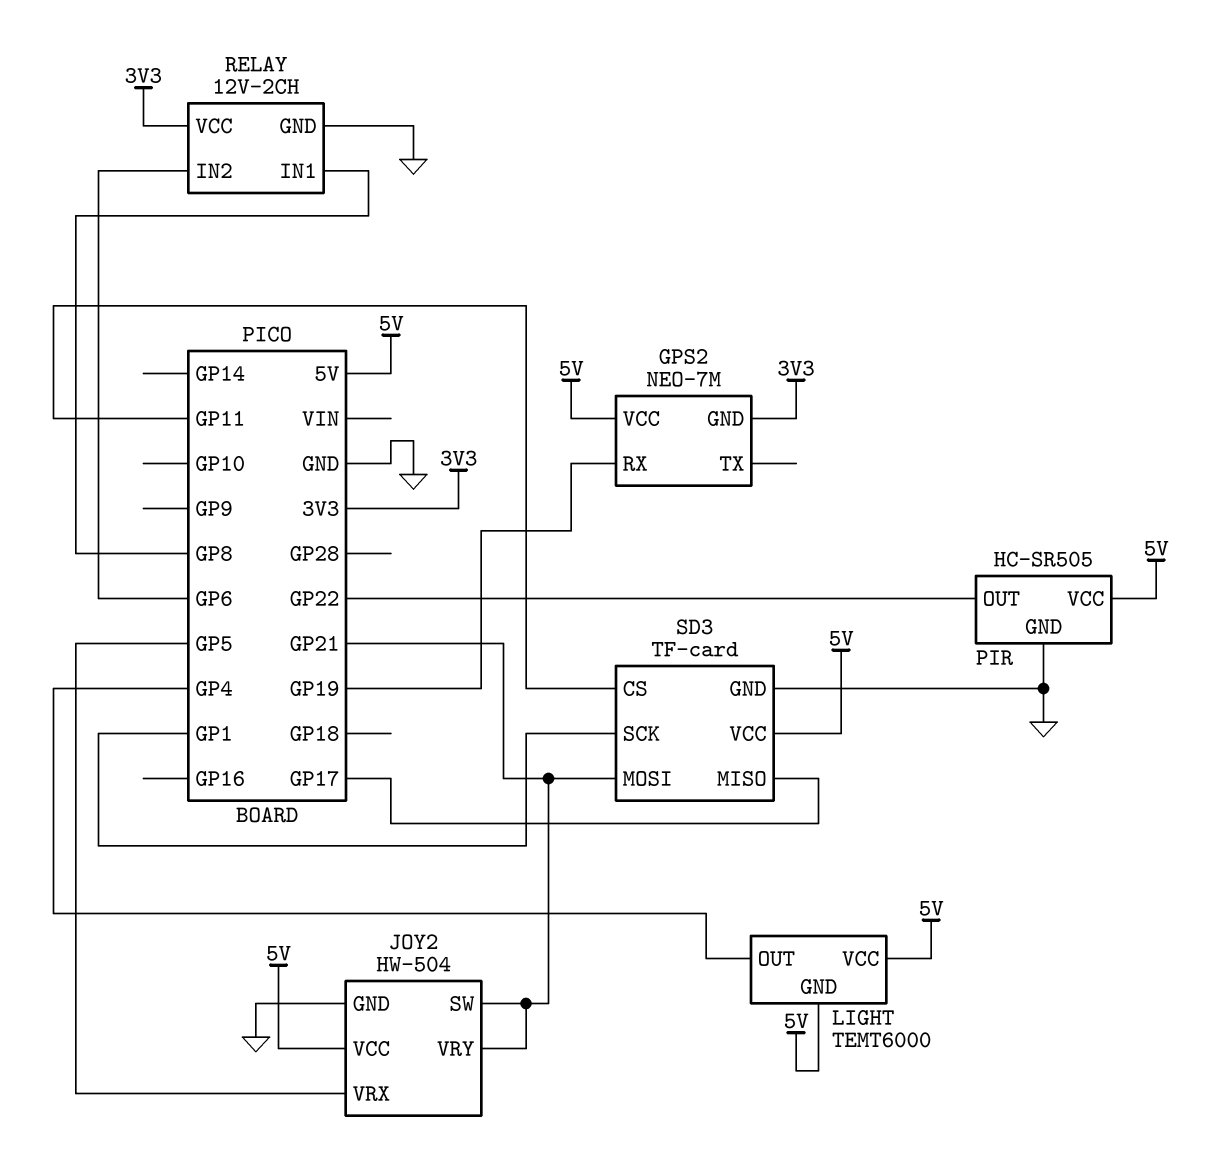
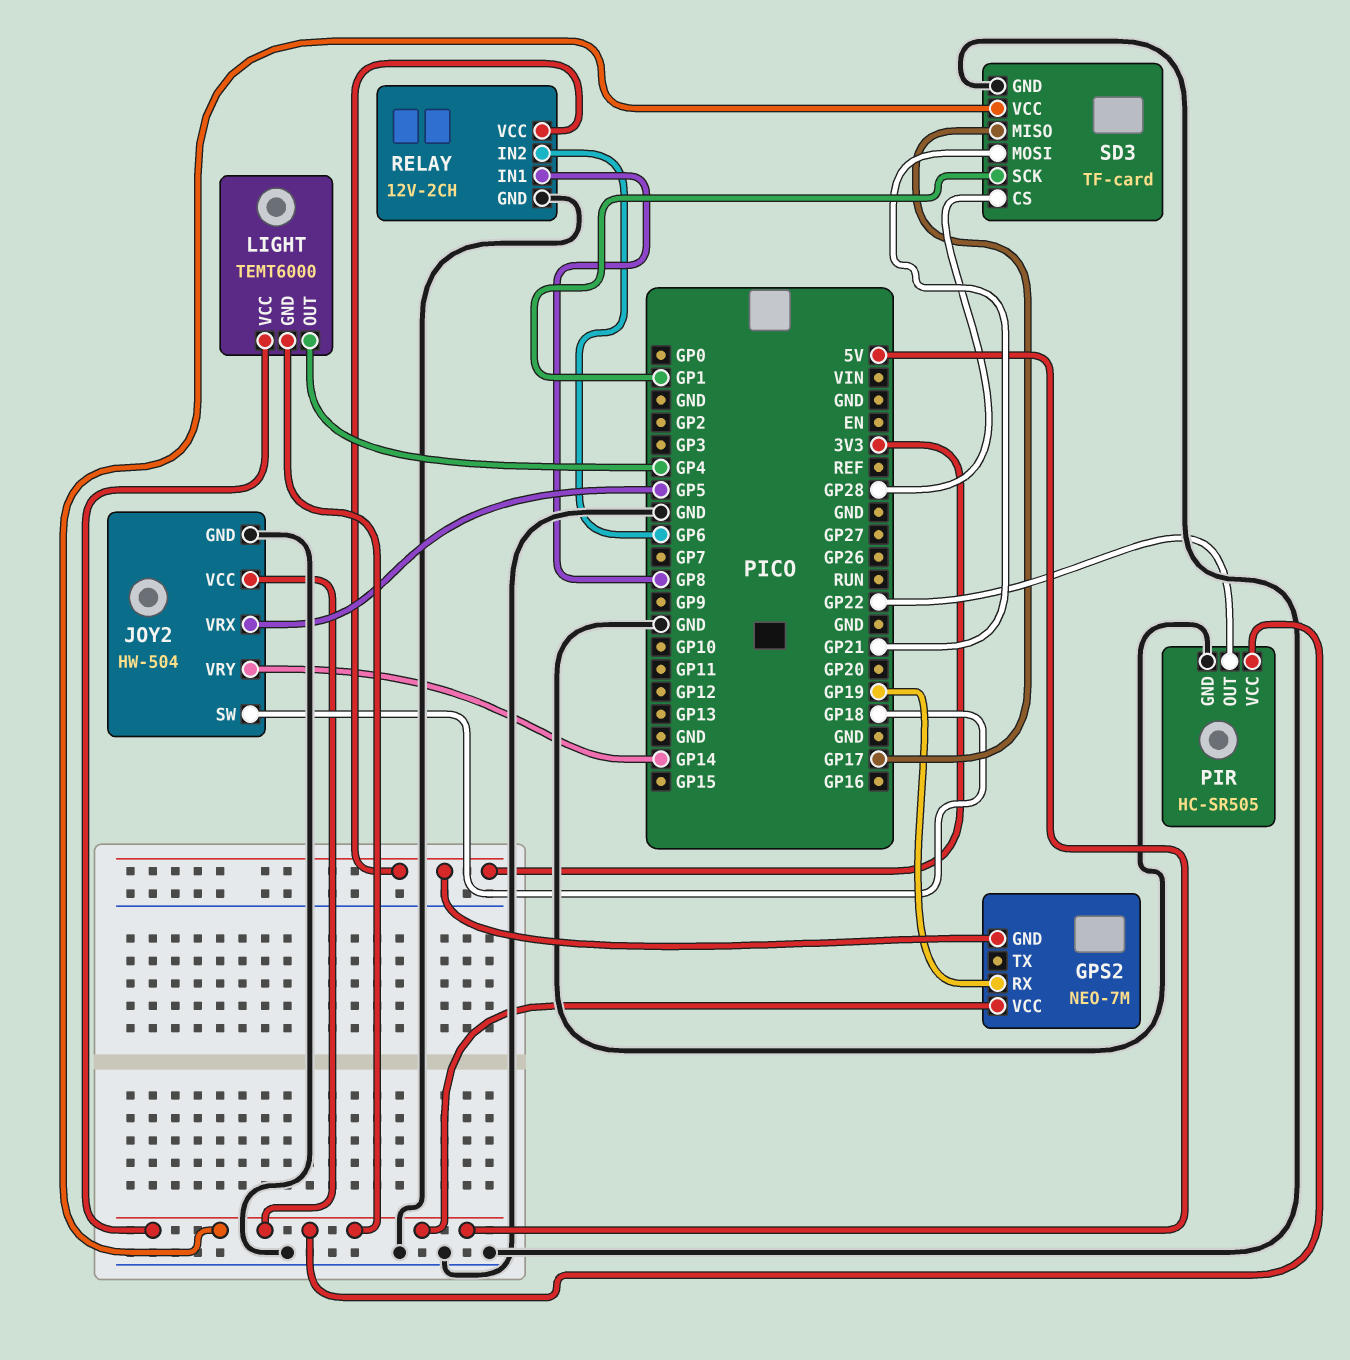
JOY2 pin SW: GP21 -> GP18
JOY2 pin VRY: GP21 -> GP14
SD3 pin CS: GP11 -> GP28

